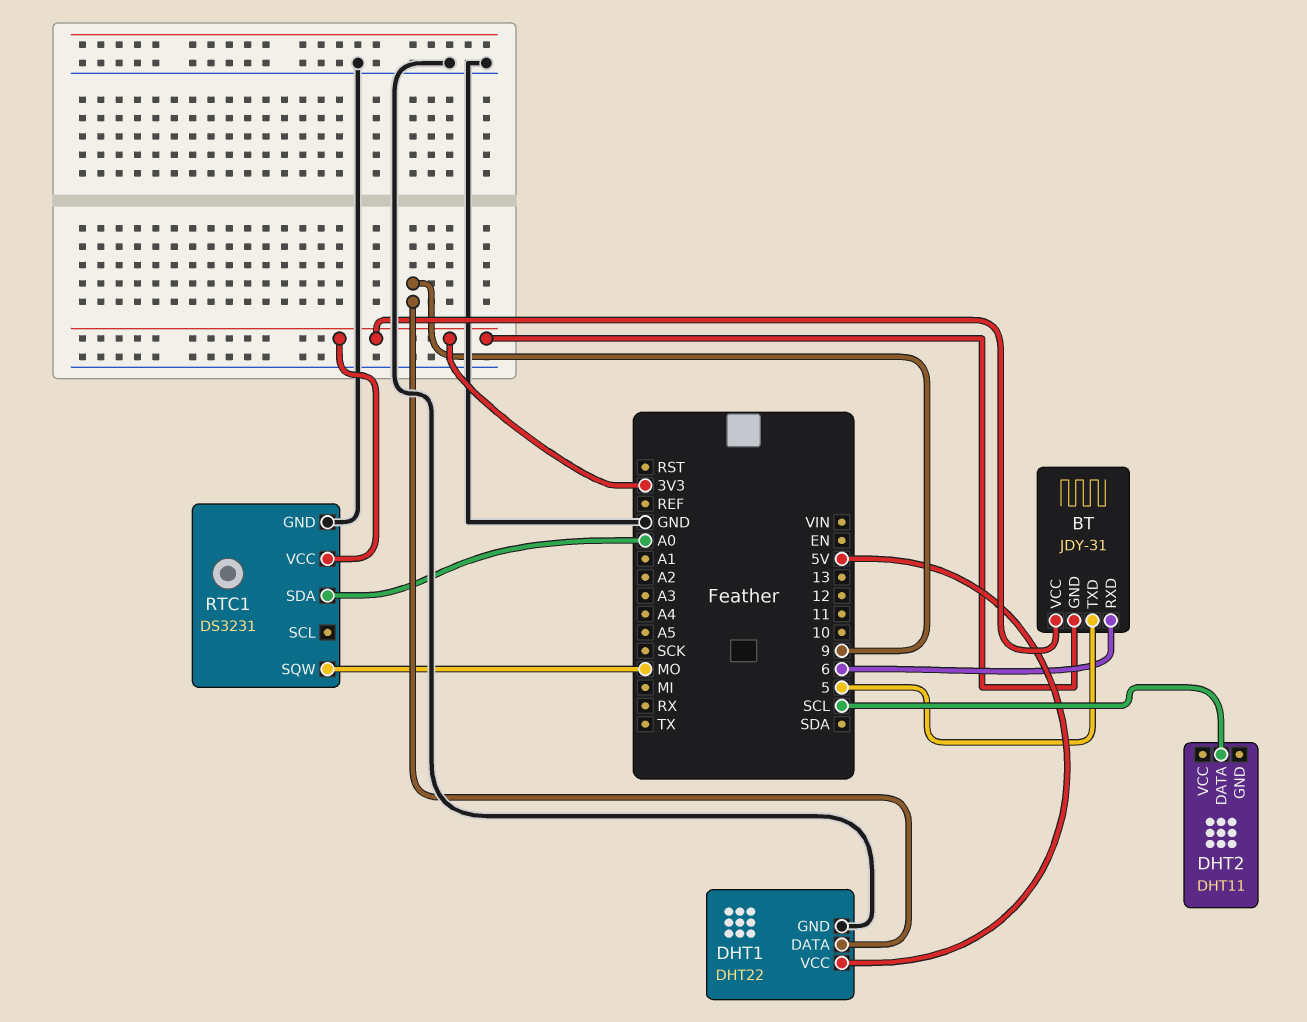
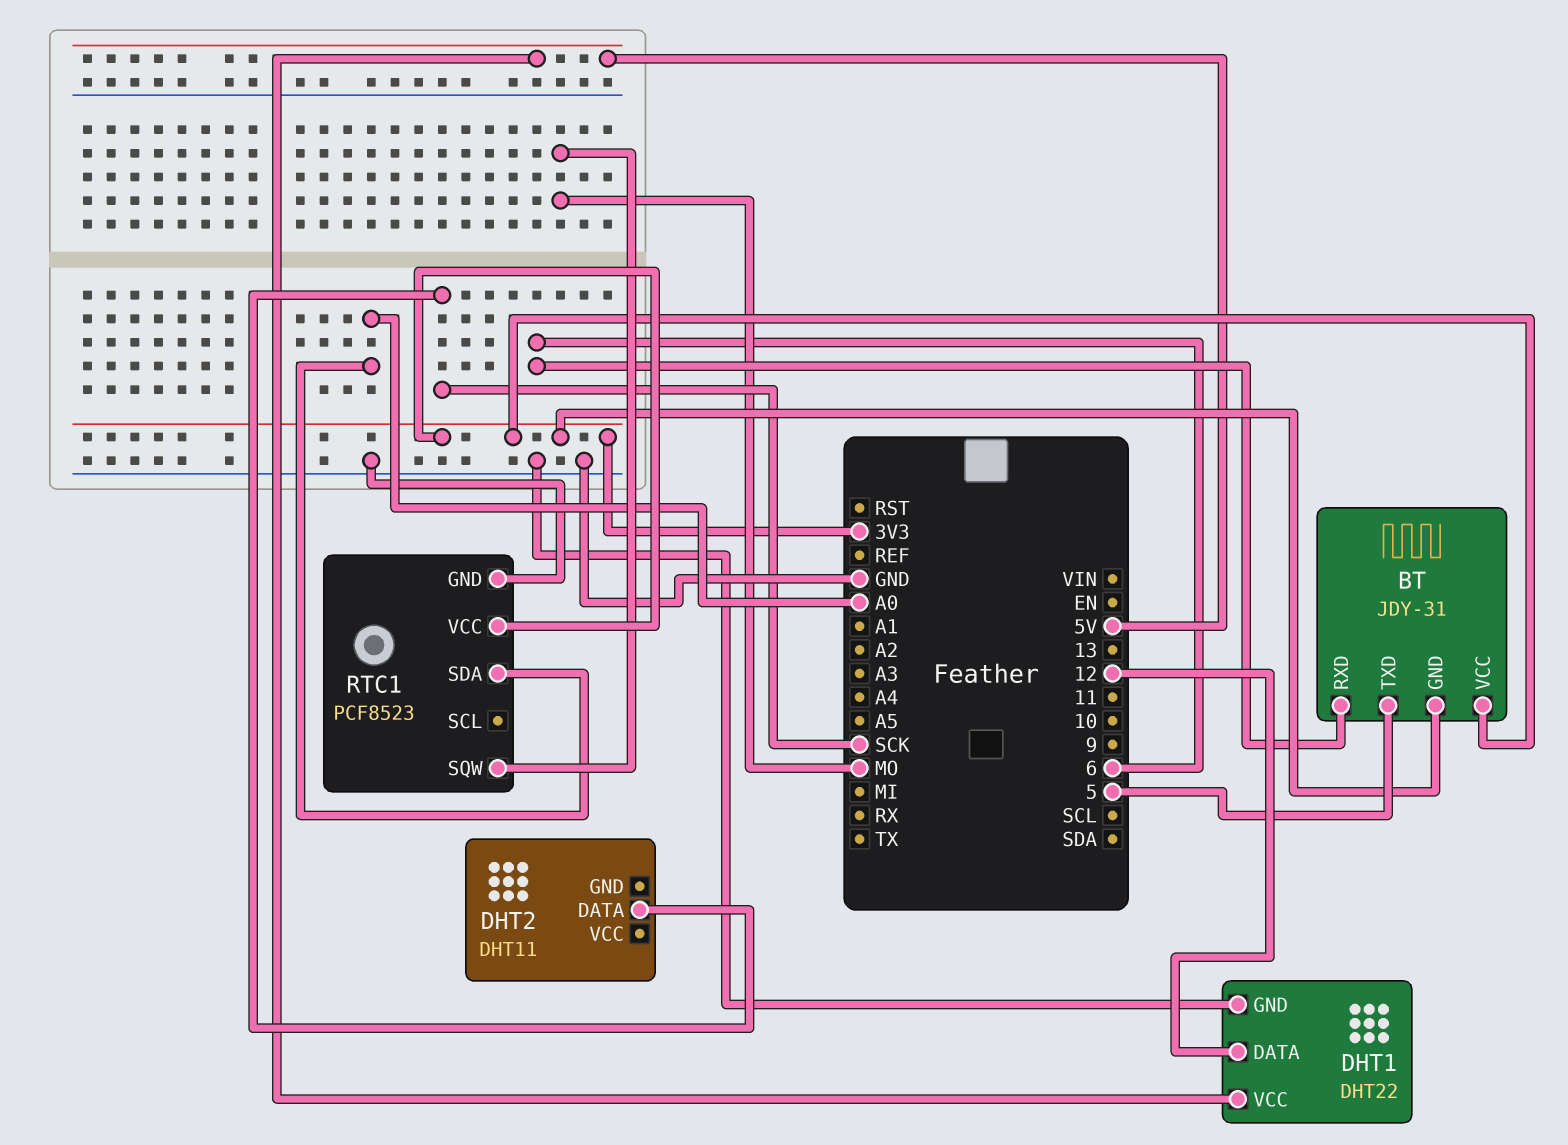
DHT1 pin DATA: 9 -> 12
DHT2 pin DATA: SCL -> SCK
RTC1: DS3231 -> PCF8523

